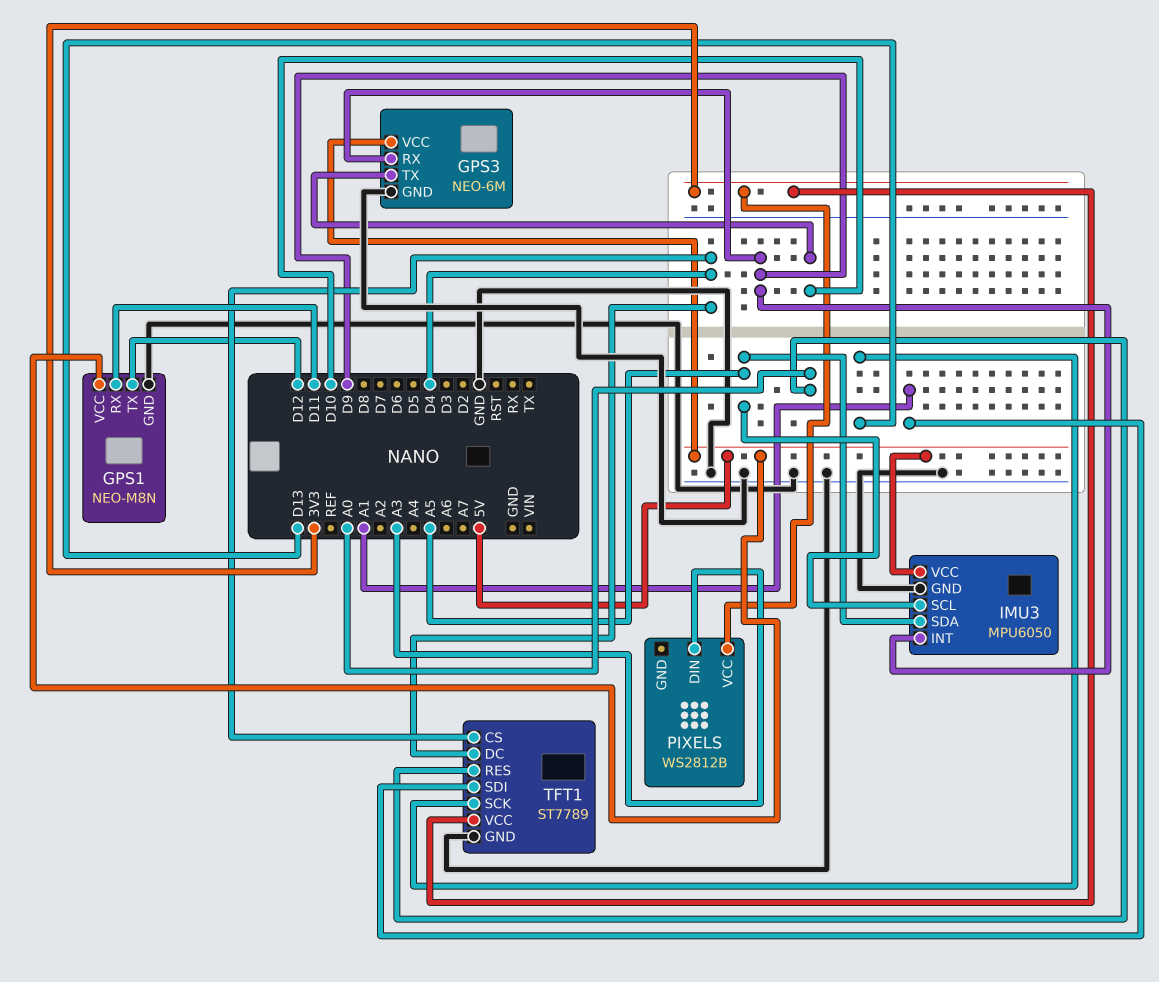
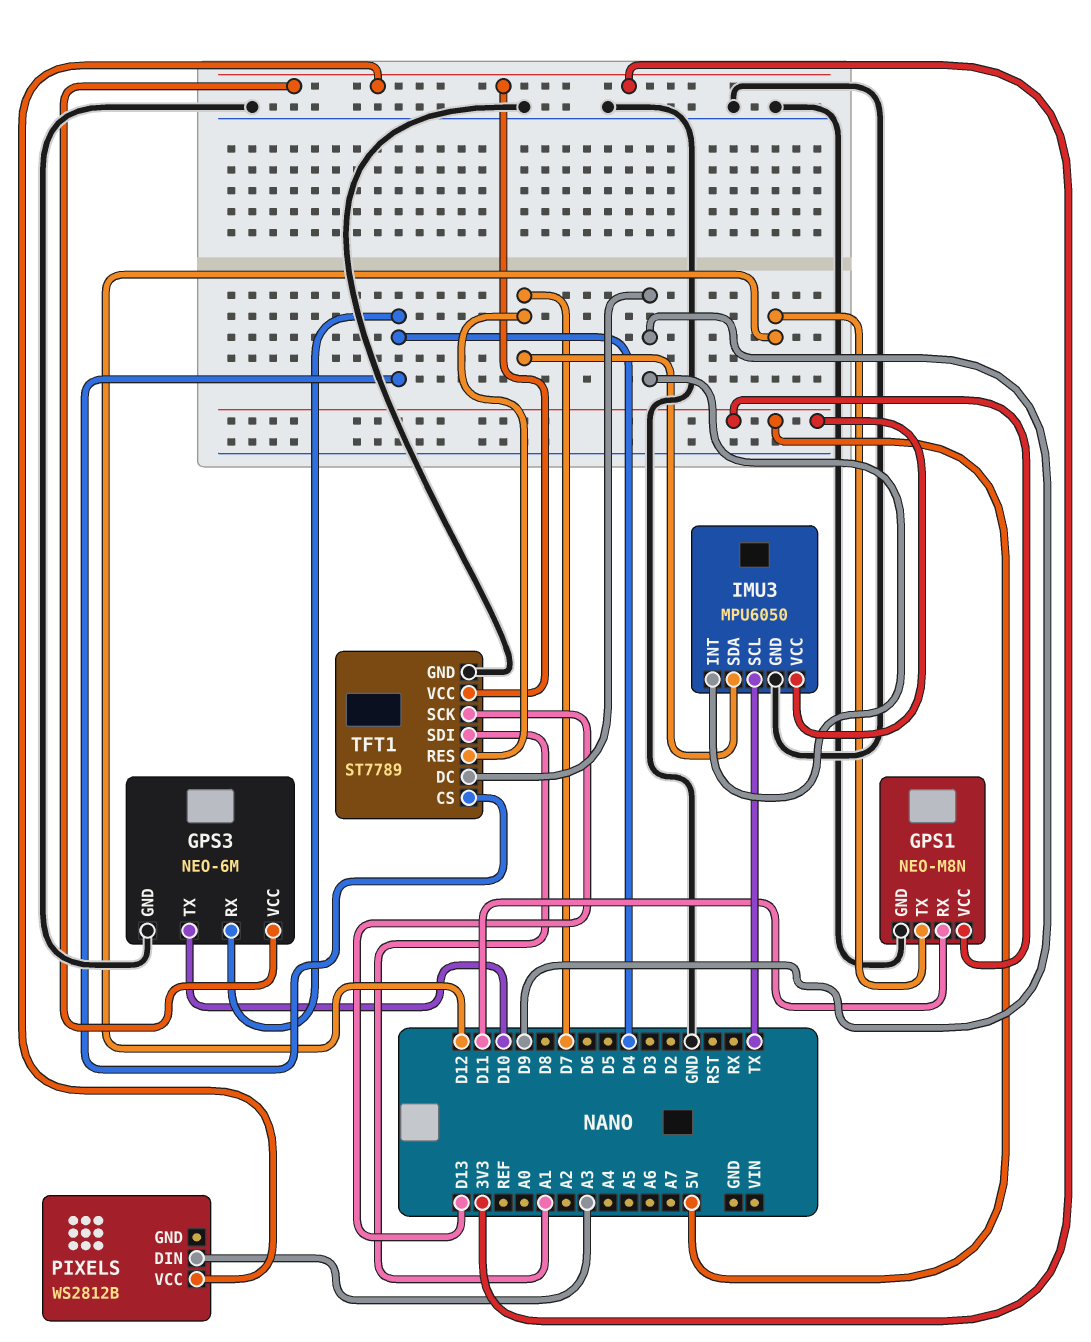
GPS3 pin RX: D9 -> D4
GPS3 pin VCC: 5V -> 3V3
IMU3 pin SCL: A5 -> TX
IMU3 pin SDA: A5 -> D7
TFT1 pin DC: D4 -> D9
TFT1 pin RES: A0 -> D7

